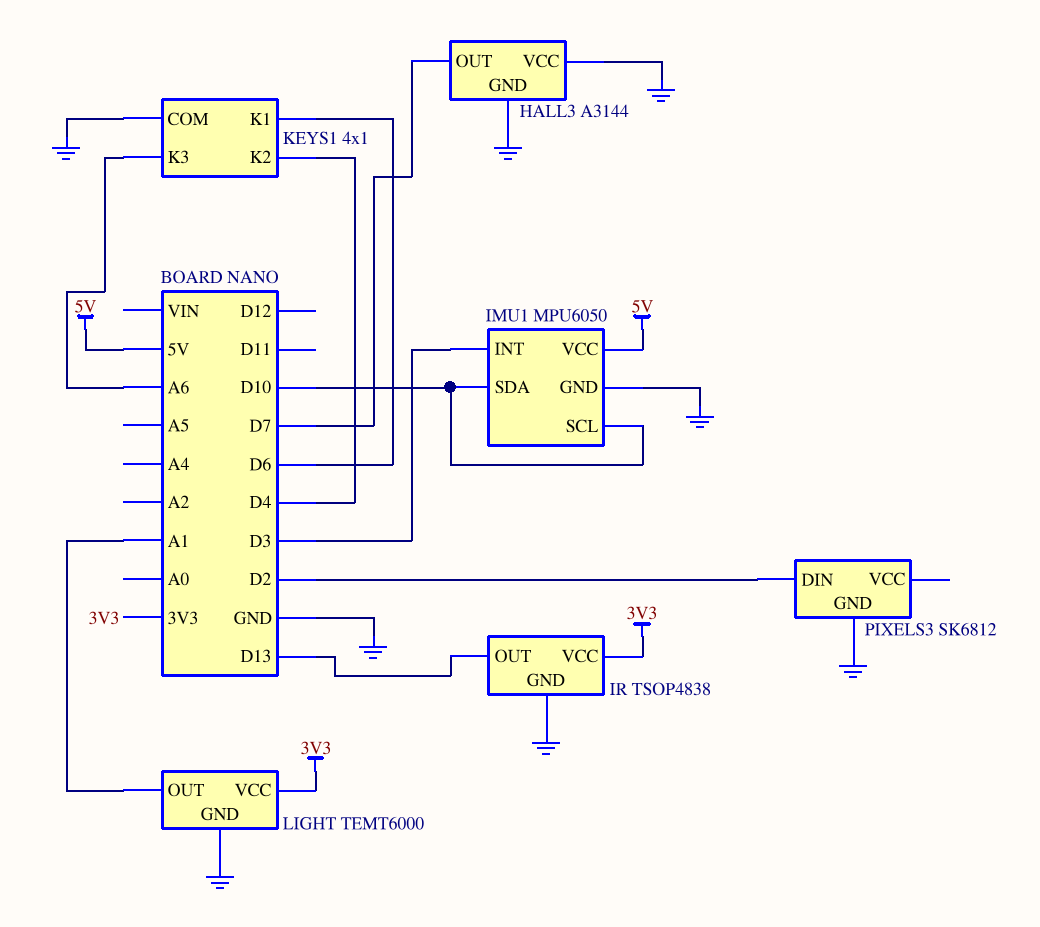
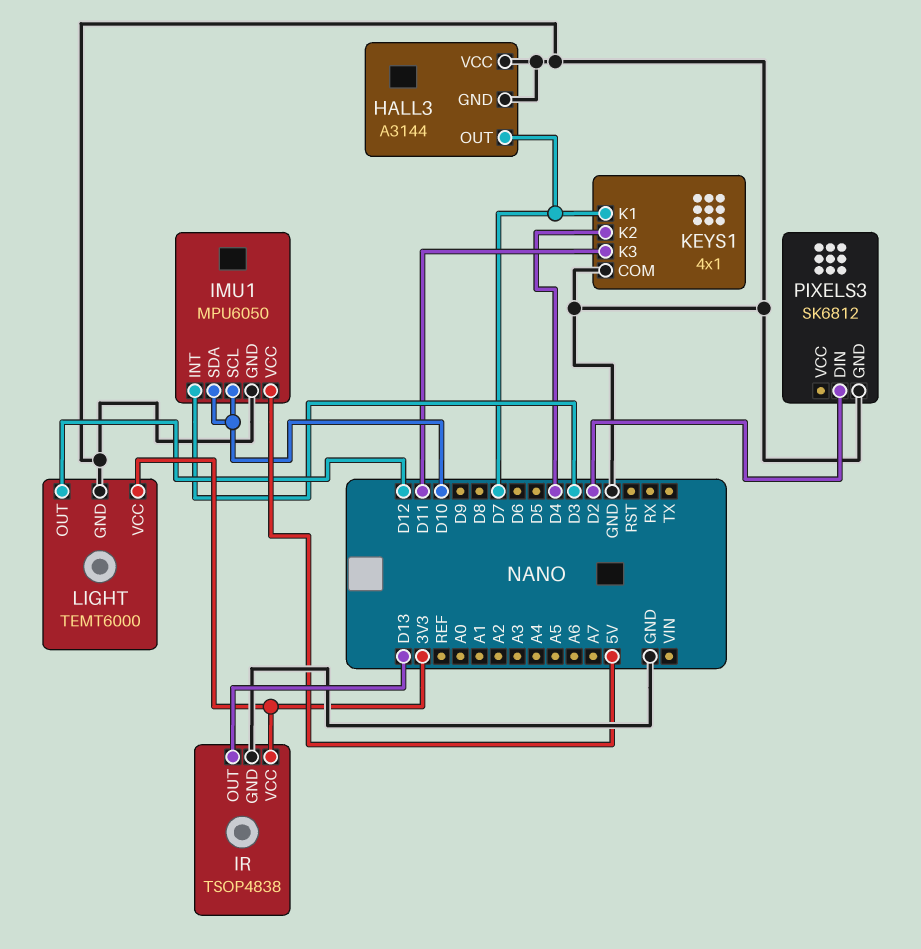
KEYS1 pin K1: D6 -> D7
KEYS1 pin K3: A6 -> D11
LIGHT pin OUT: A1 -> D12

